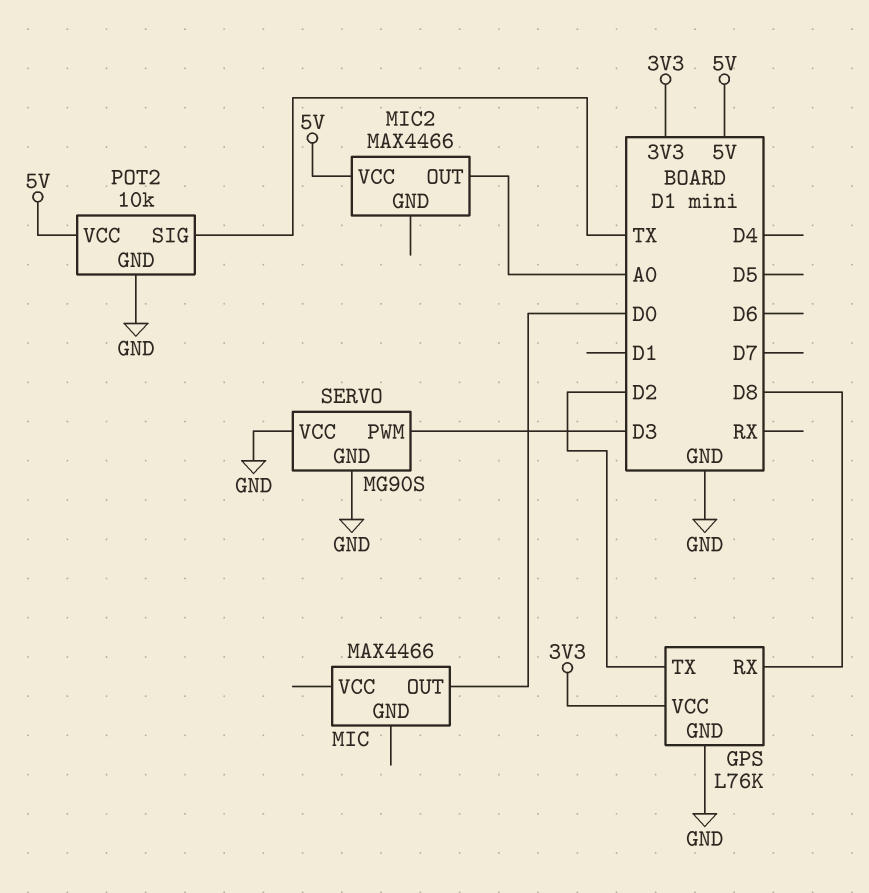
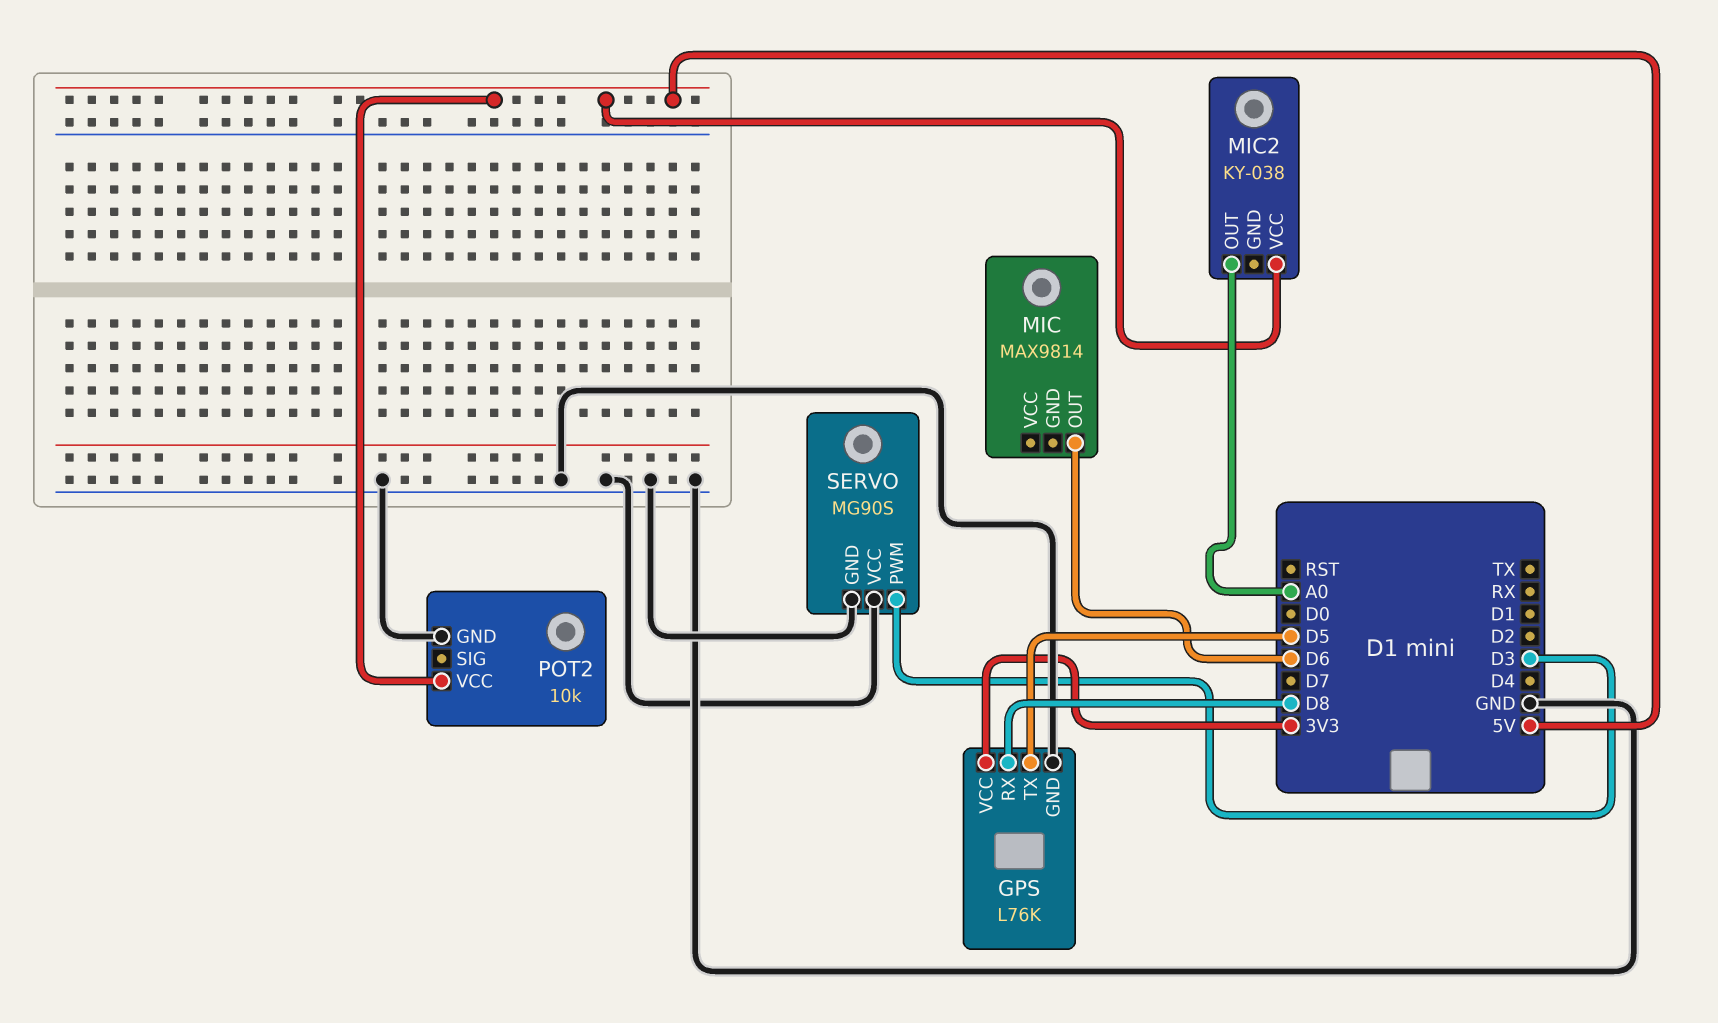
GPS pin TX: D2 -> D5
MIC: MAX4466 -> MAX9814
MIC pin OUT: D0 -> D6
MIC2: MAX4466 -> KY-038
POT2 pin SIG: TX -> none

